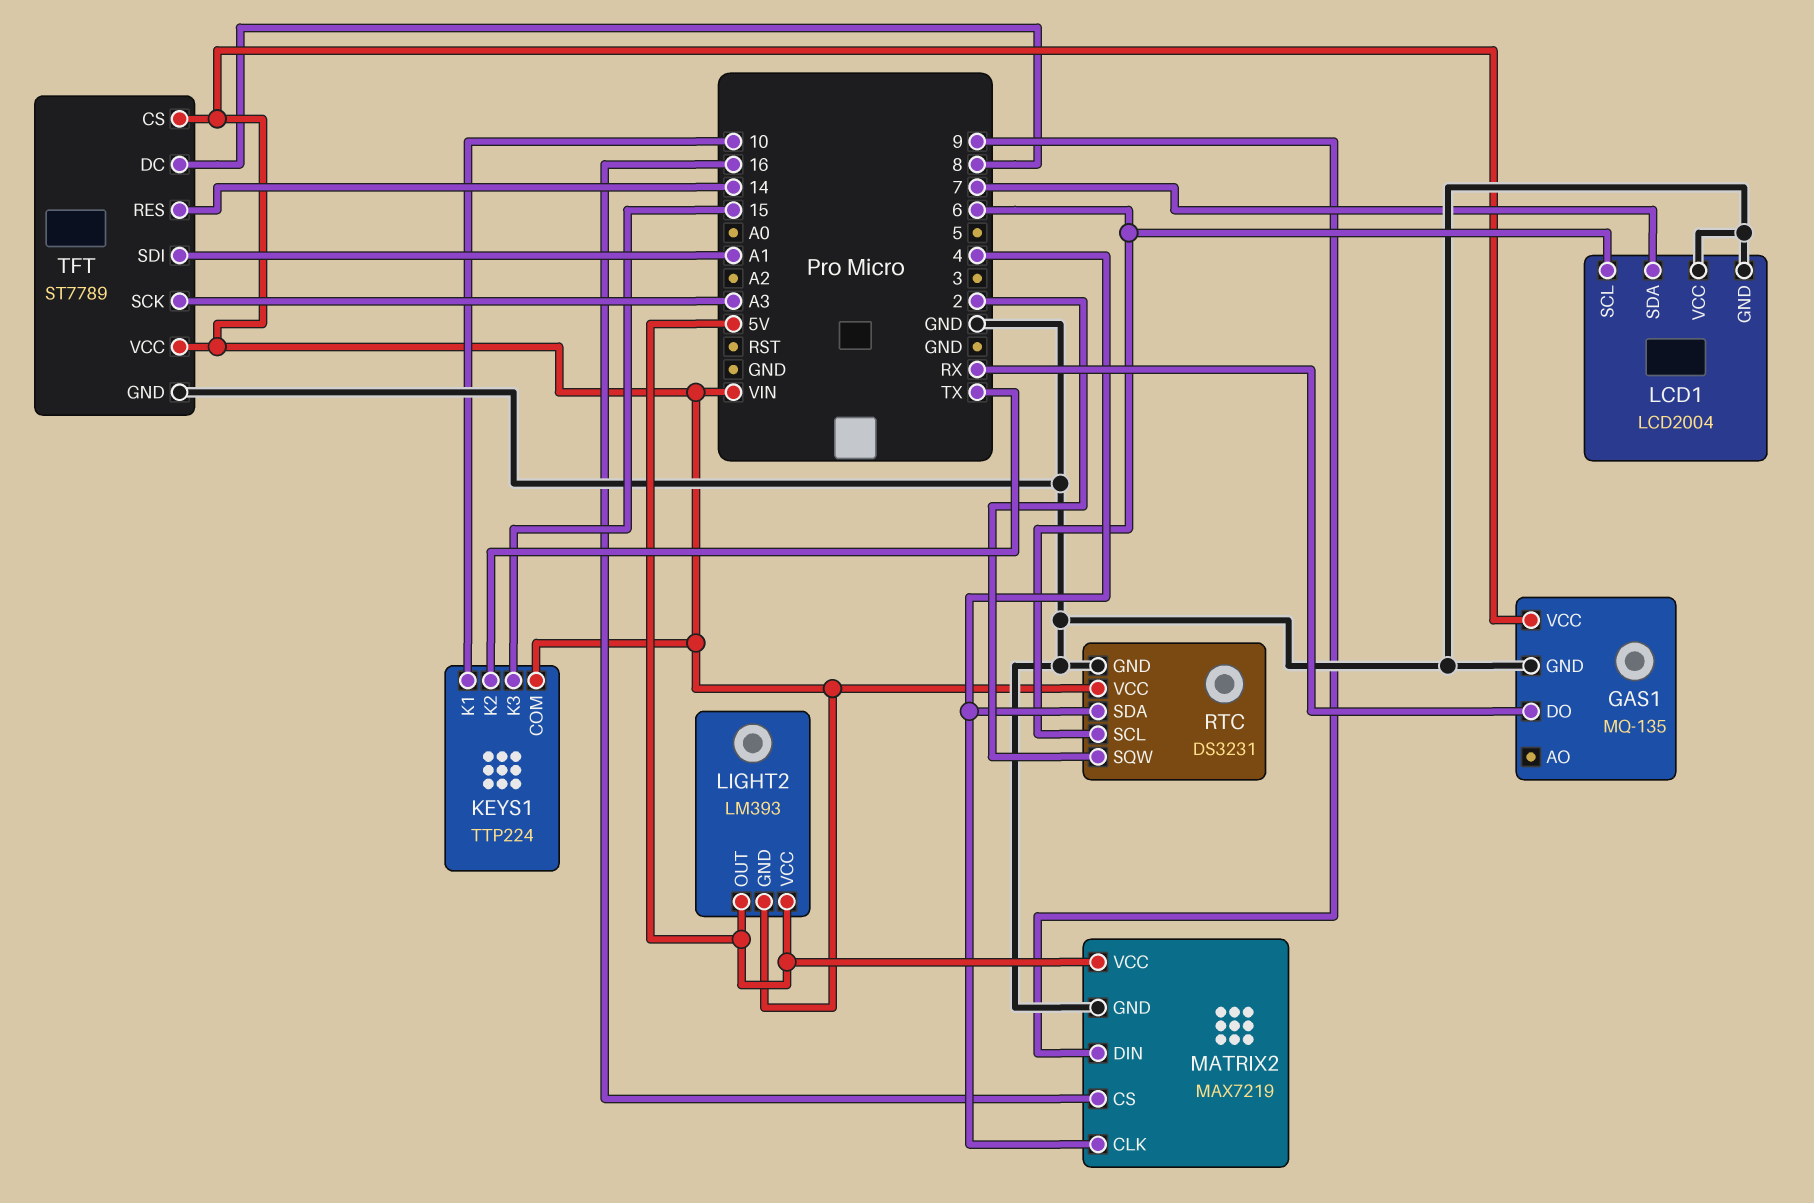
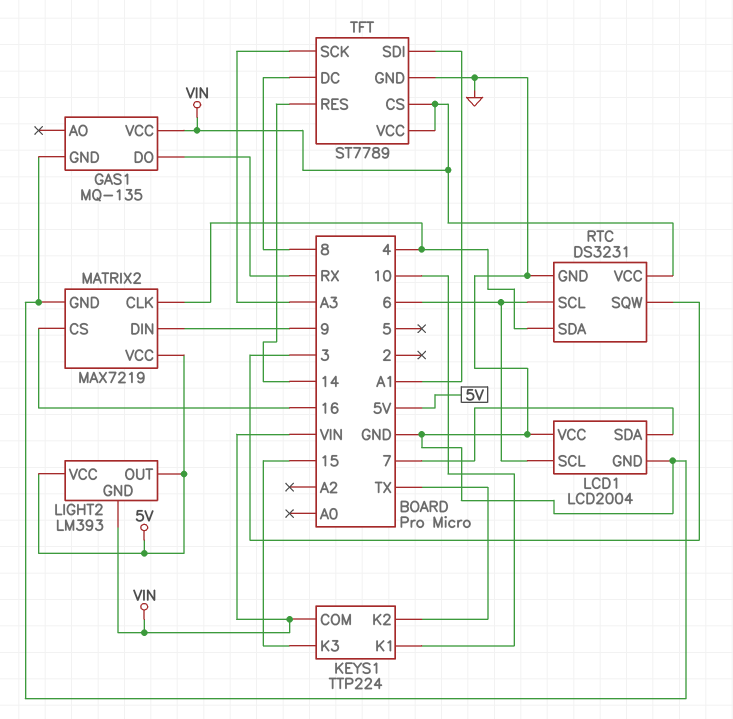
RTC pin SQW: 2 -> 3

